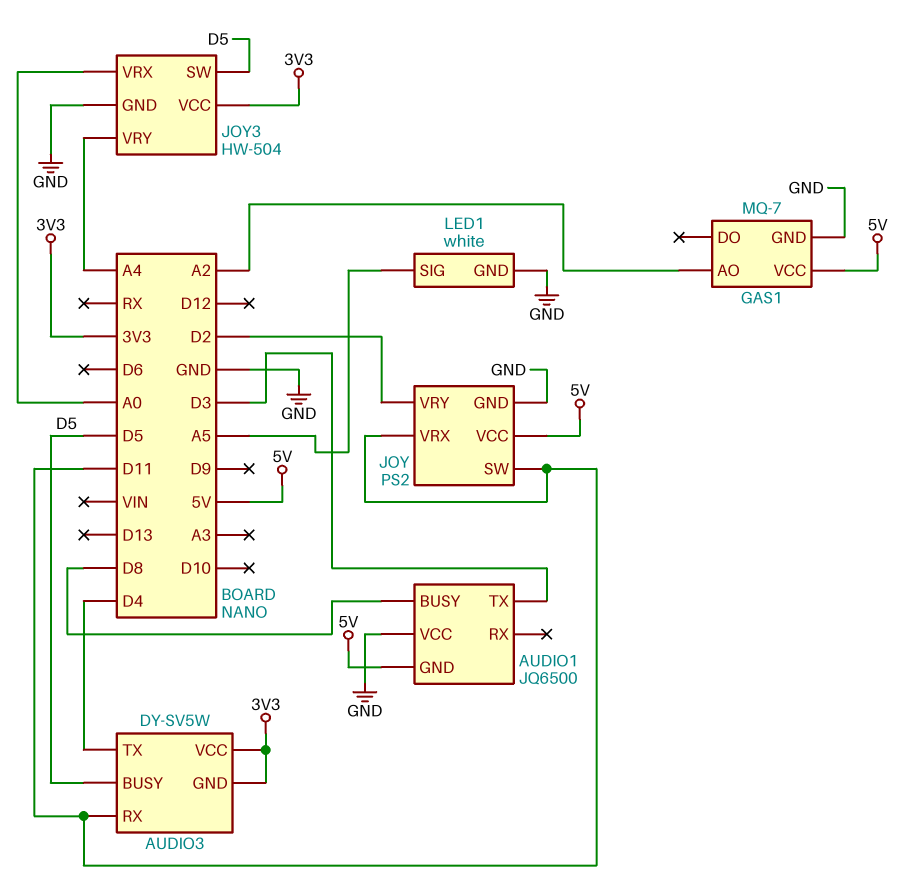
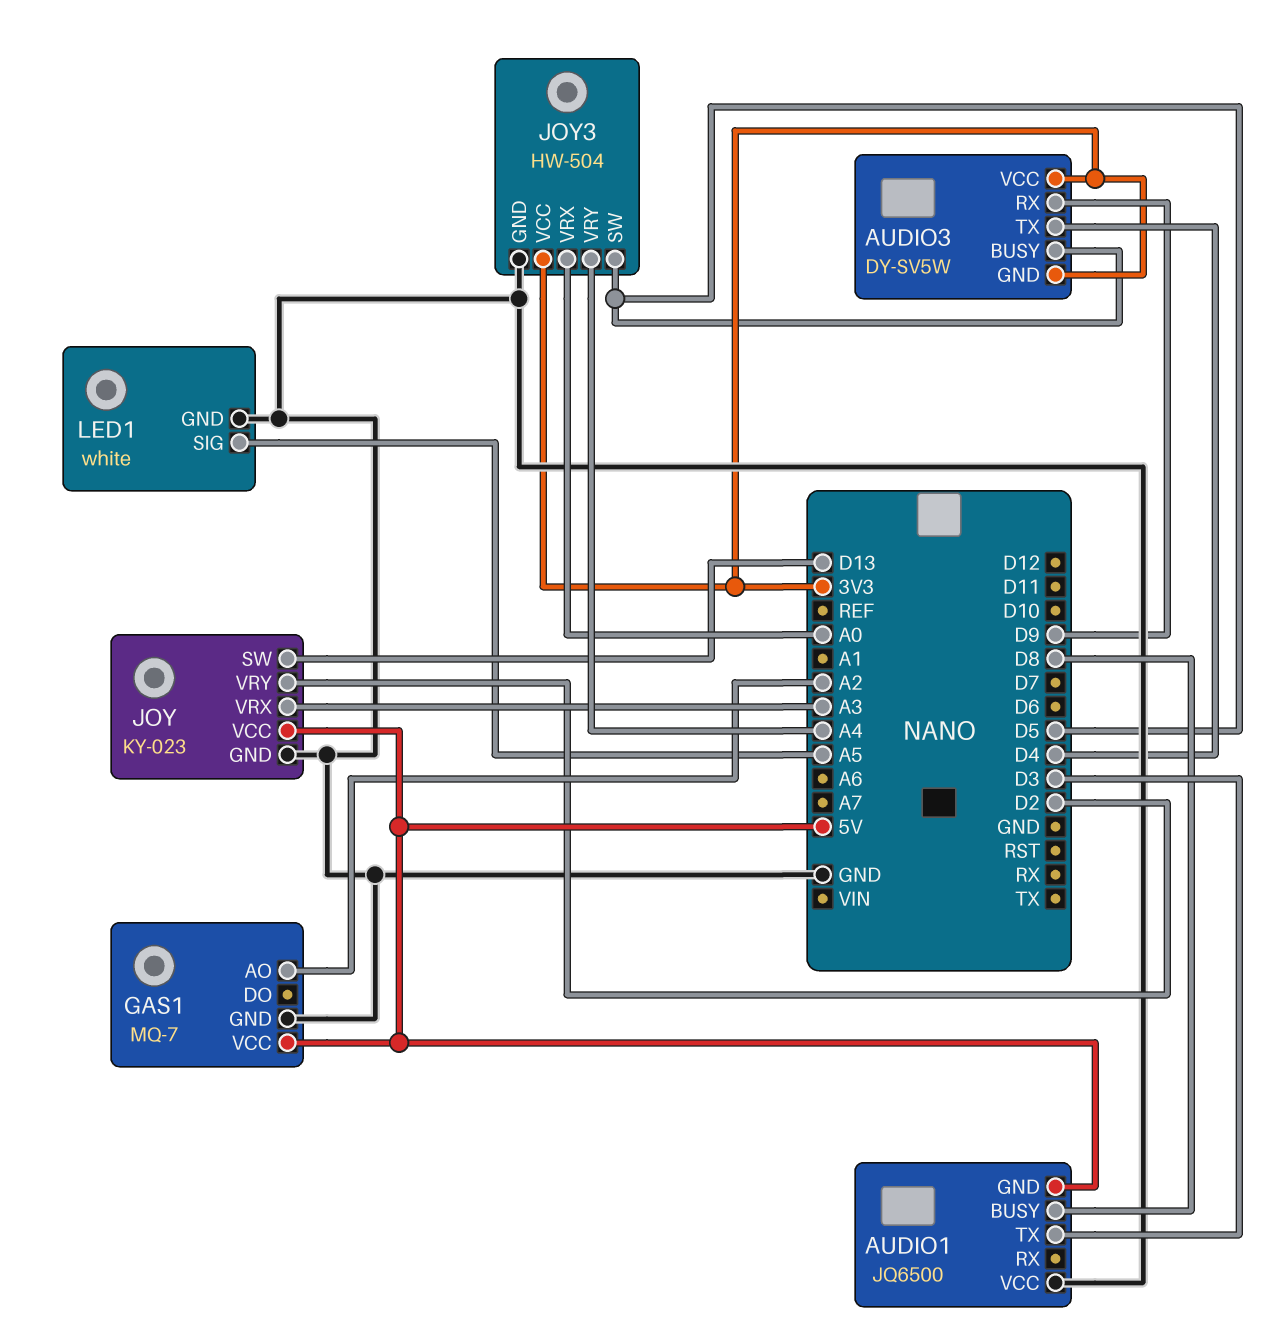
AUDIO3 pin RX: D11 -> D9
JOY: PS2 -> KY-023
JOY pin SW: D11 -> D13
JOY pin VRX: D11 -> A3

